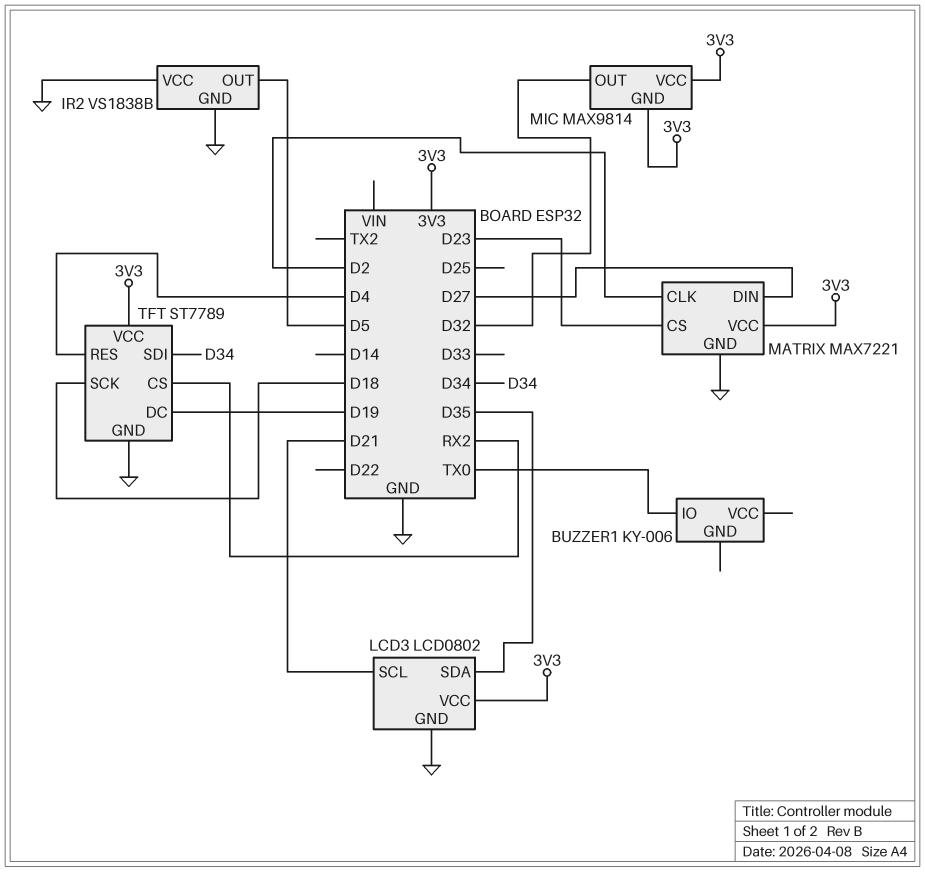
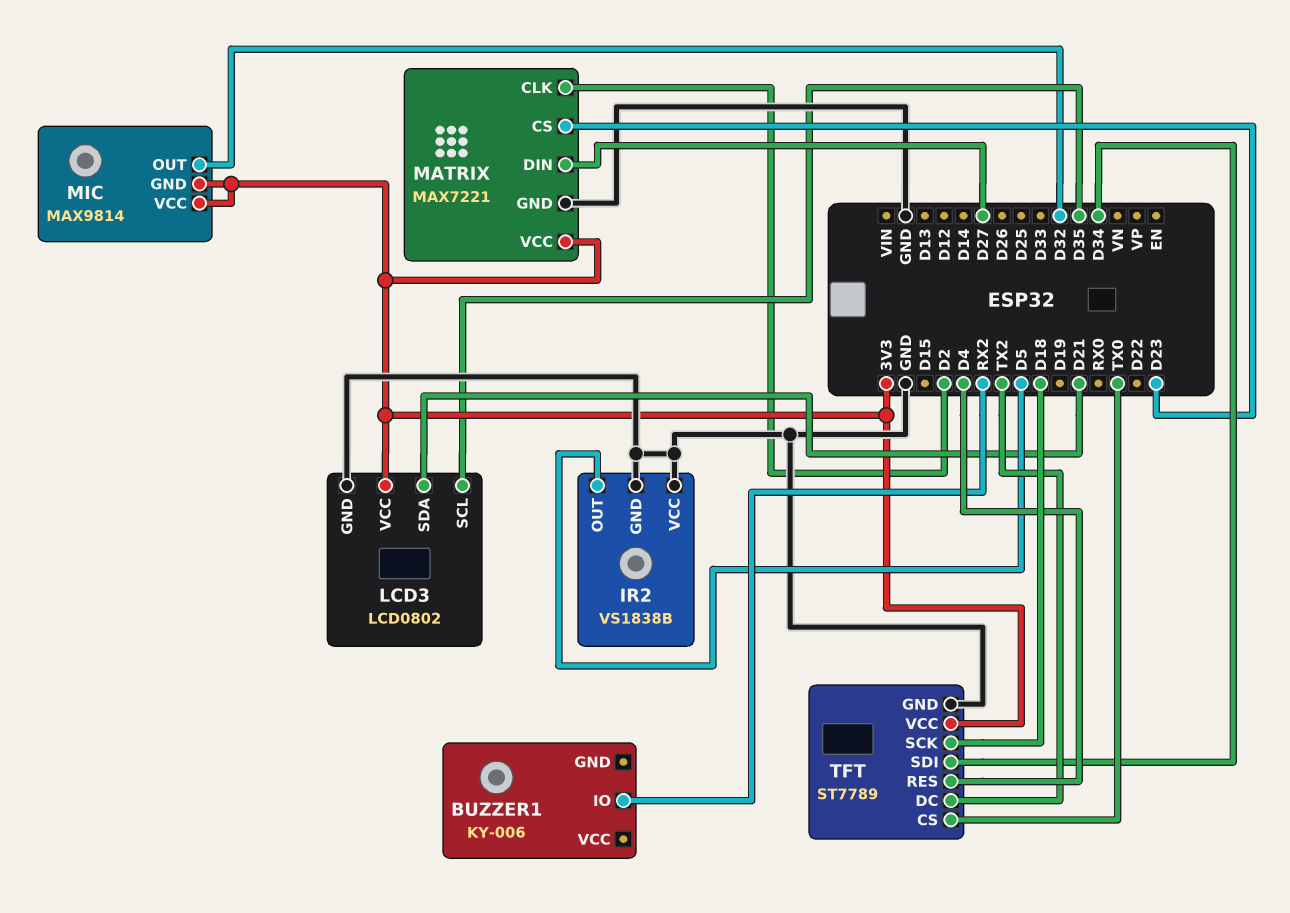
BUZZER1 pin IO: TX0 -> RX2
LCD3 pin SCL: D21 -> D35
LCD3 pin SDA: D35 -> D21
TFT pin CS: RX2 -> TX0
TFT pin DC: D19 -> TX2

